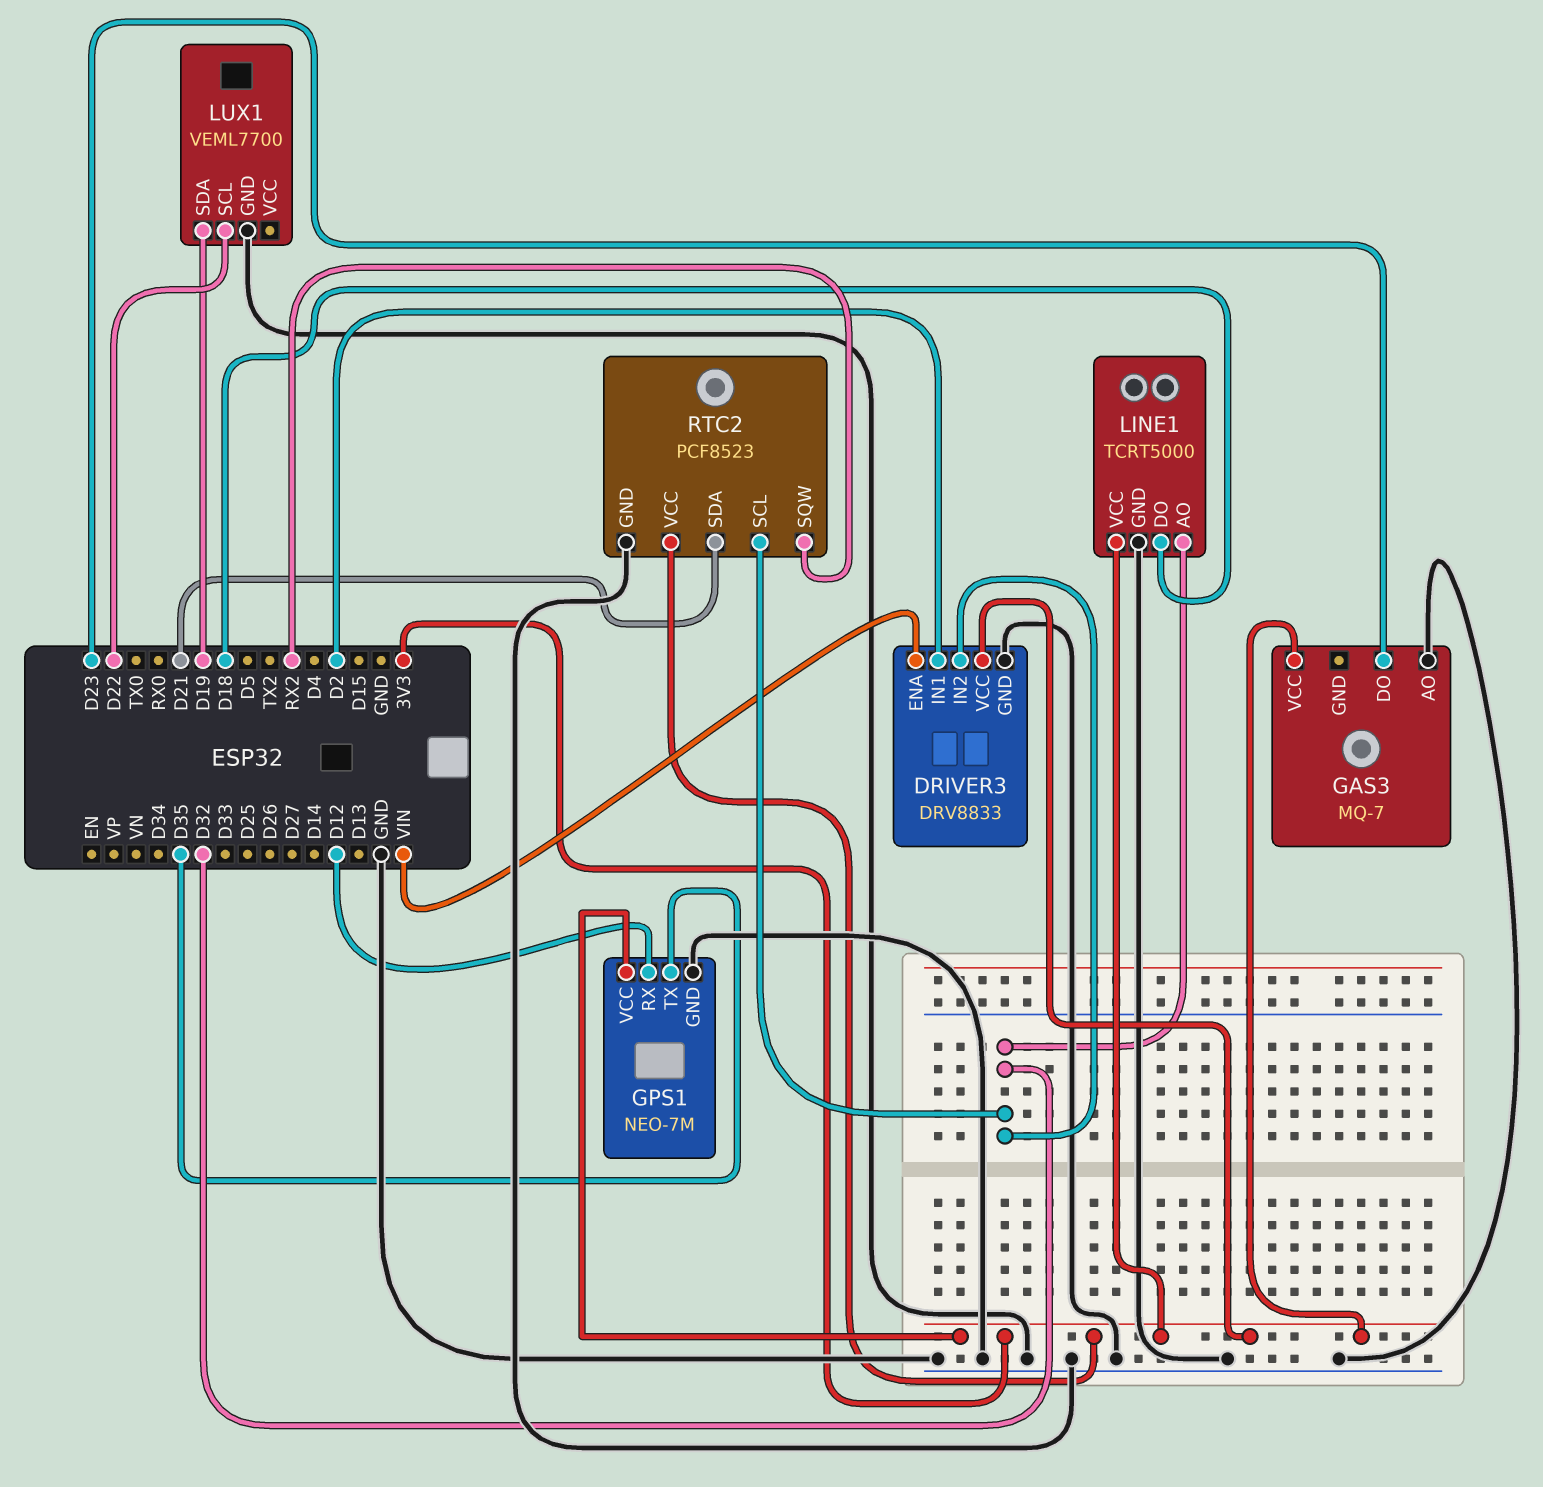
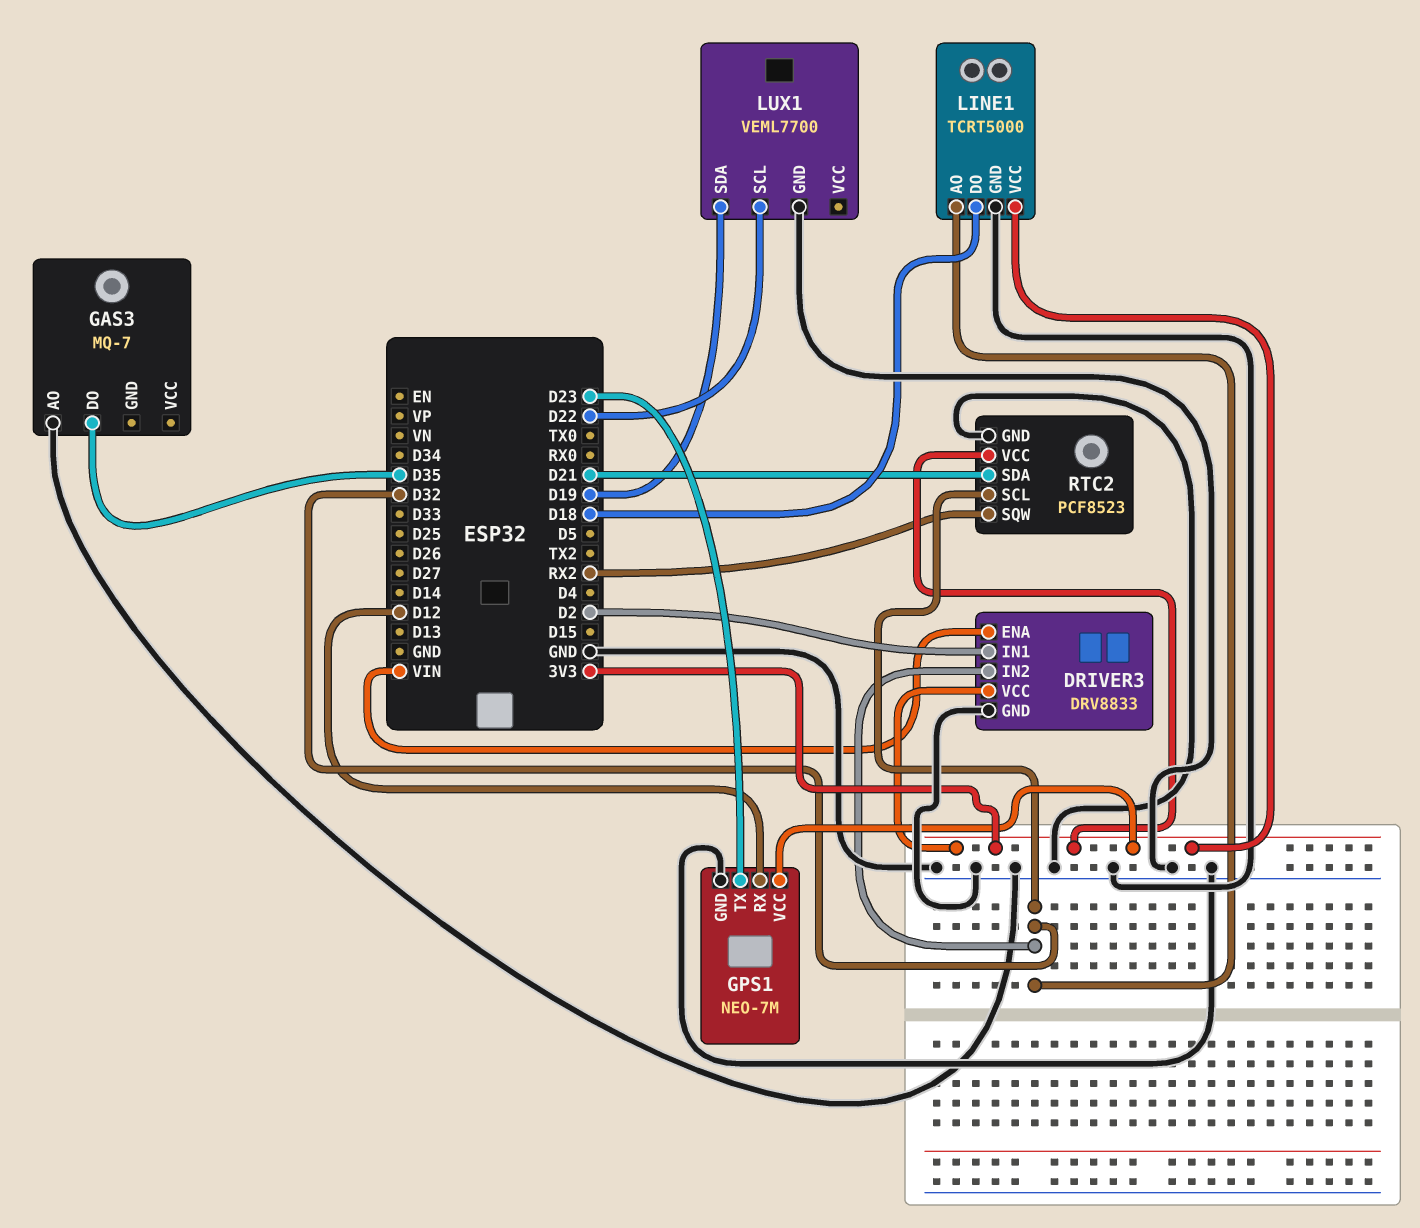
GAS3 pin DO: D23 -> D35
GAS3 pin VCC: 3V3 -> none
GPS1 pin TX: D35 -> D23

